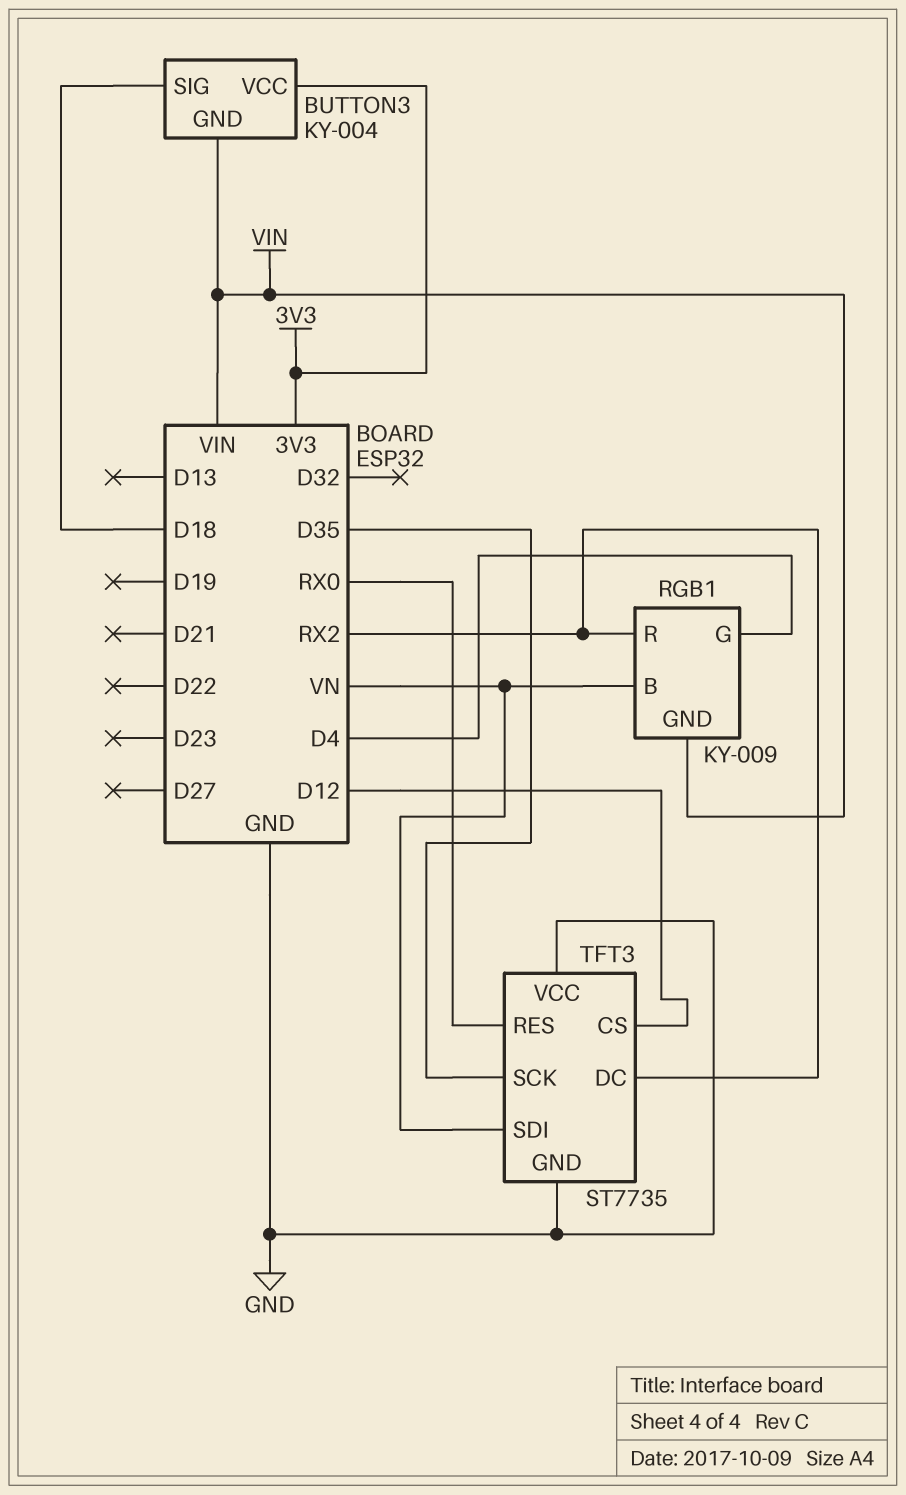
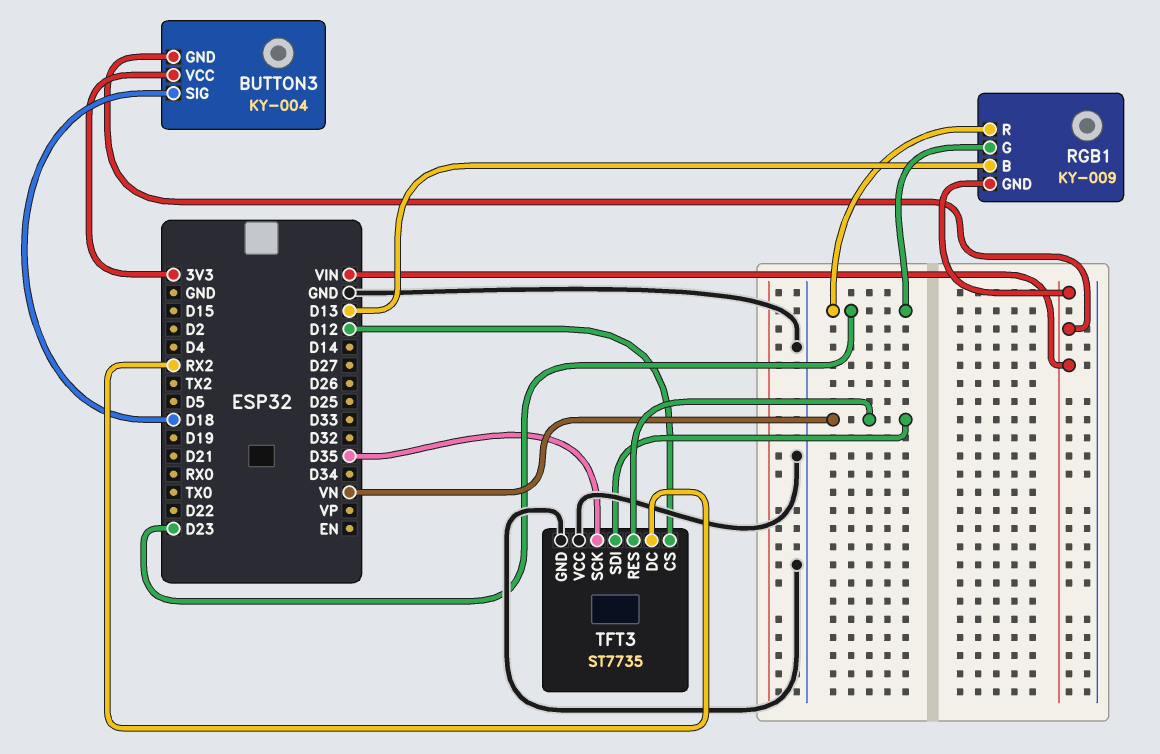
RGB1 pin B: VN -> D13
RGB1 pin G: D4 -> D23
RGB1 pin R: RX2 -> D23
TFT3 pin RES: RX0 -> VN

